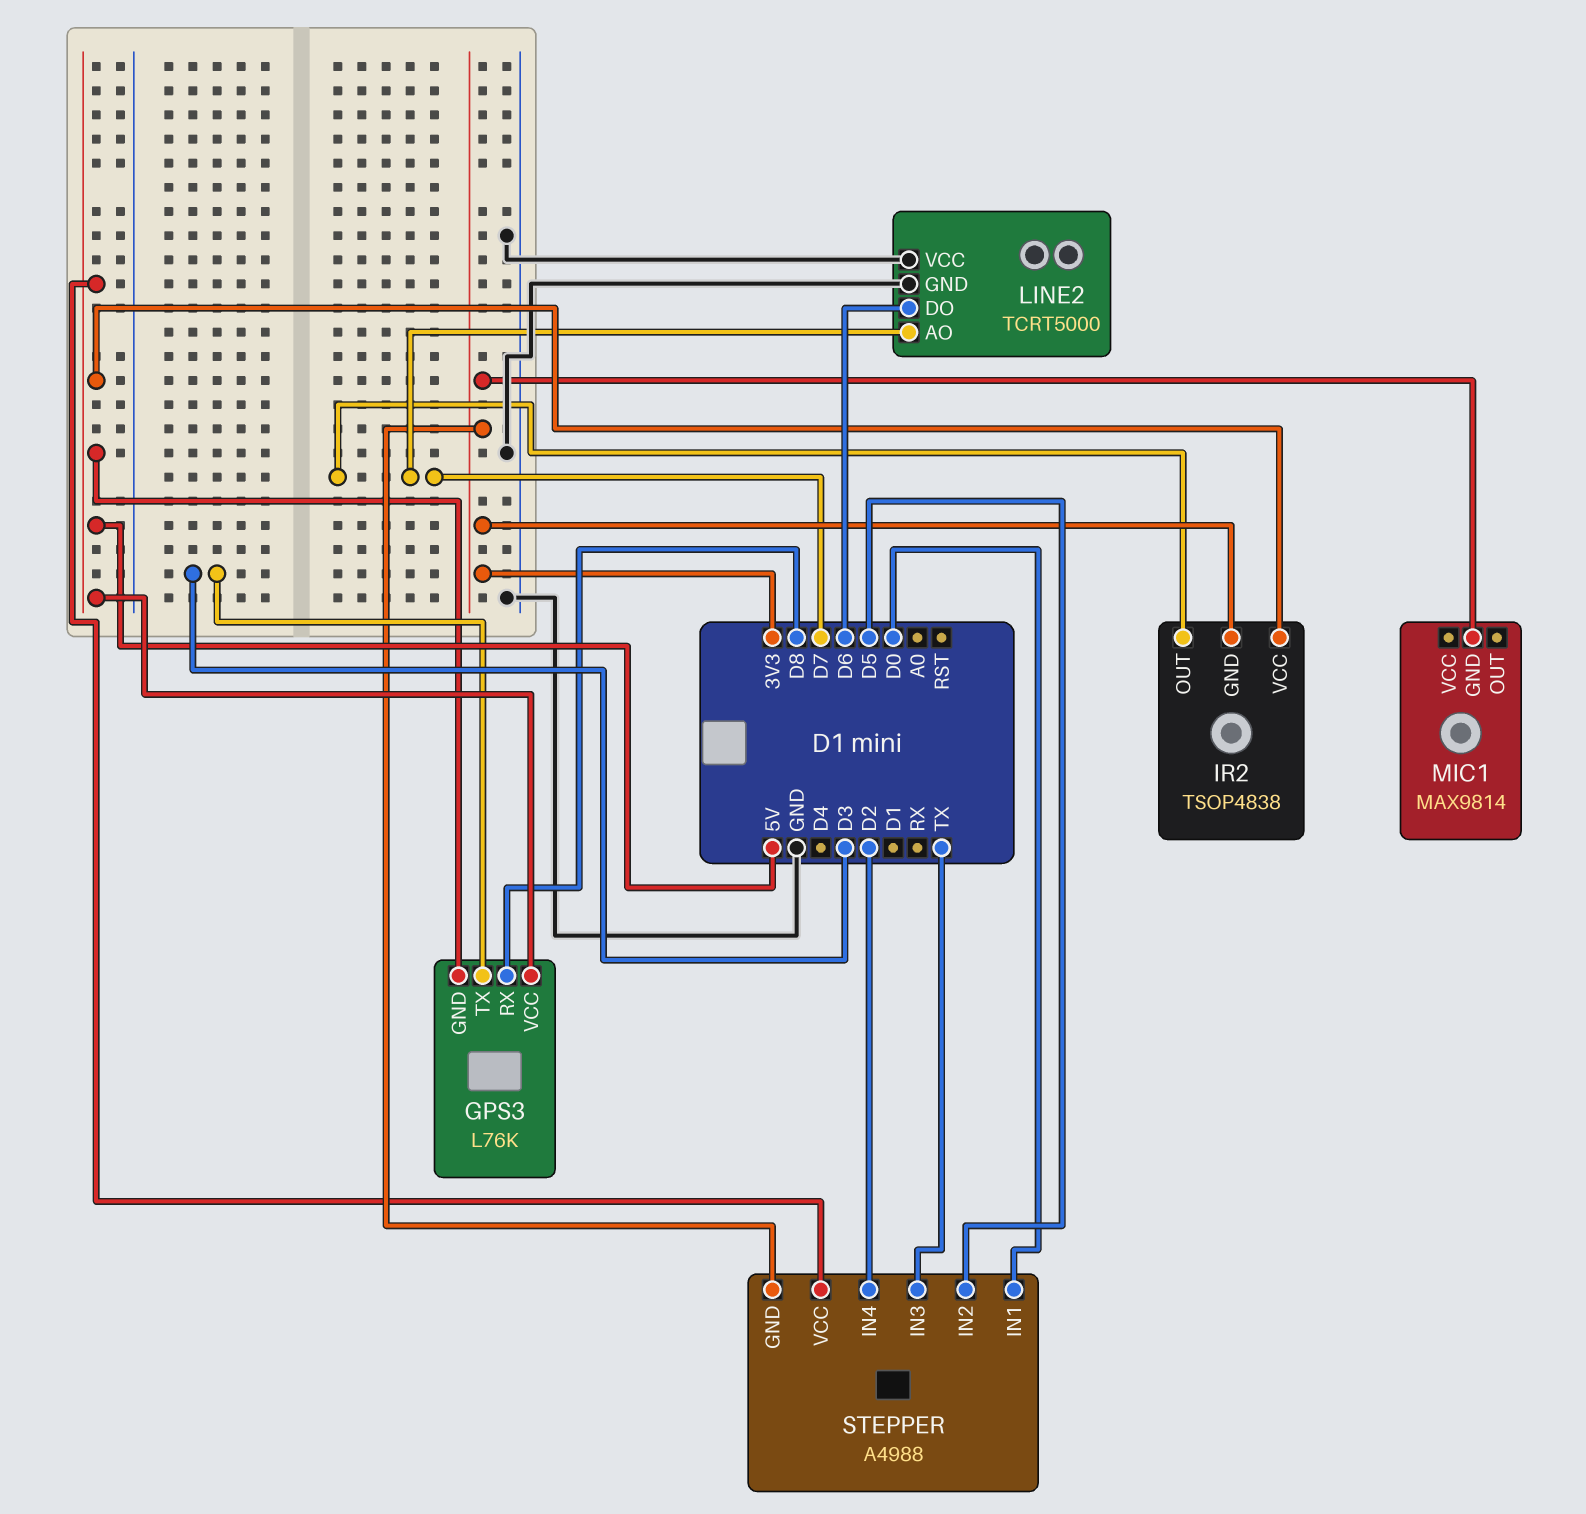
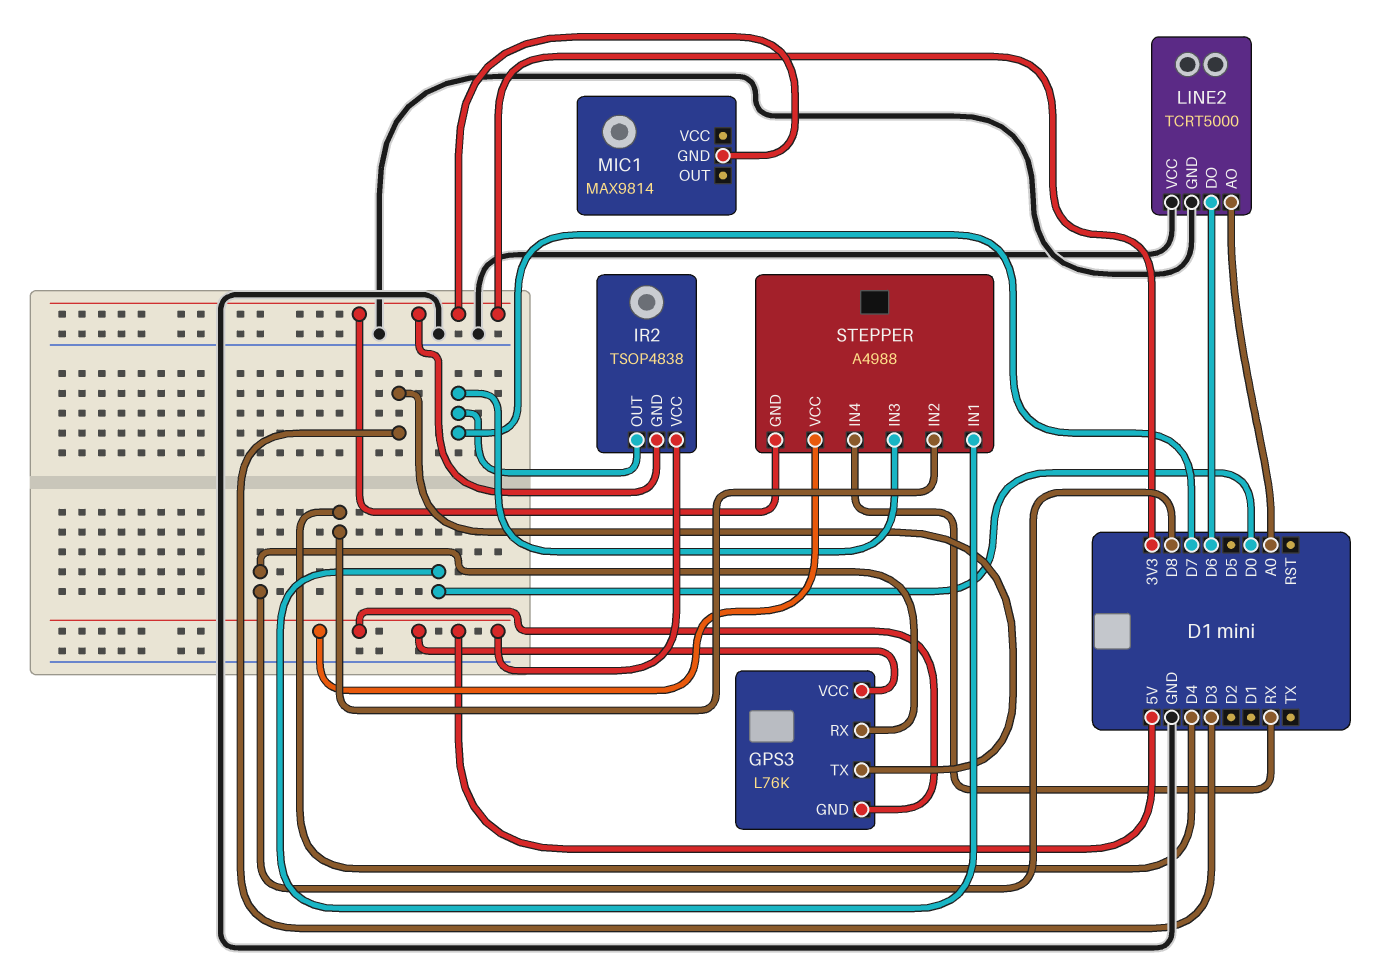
LINE2 pin AO: D7 -> A0
STEPPER pin IN2: D5 -> D4
STEPPER pin IN3: TX -> D7
STEPPER pin IN4: D2 -> RX

